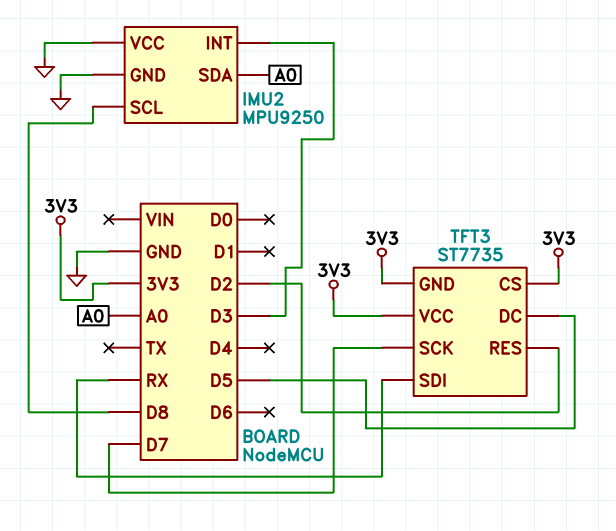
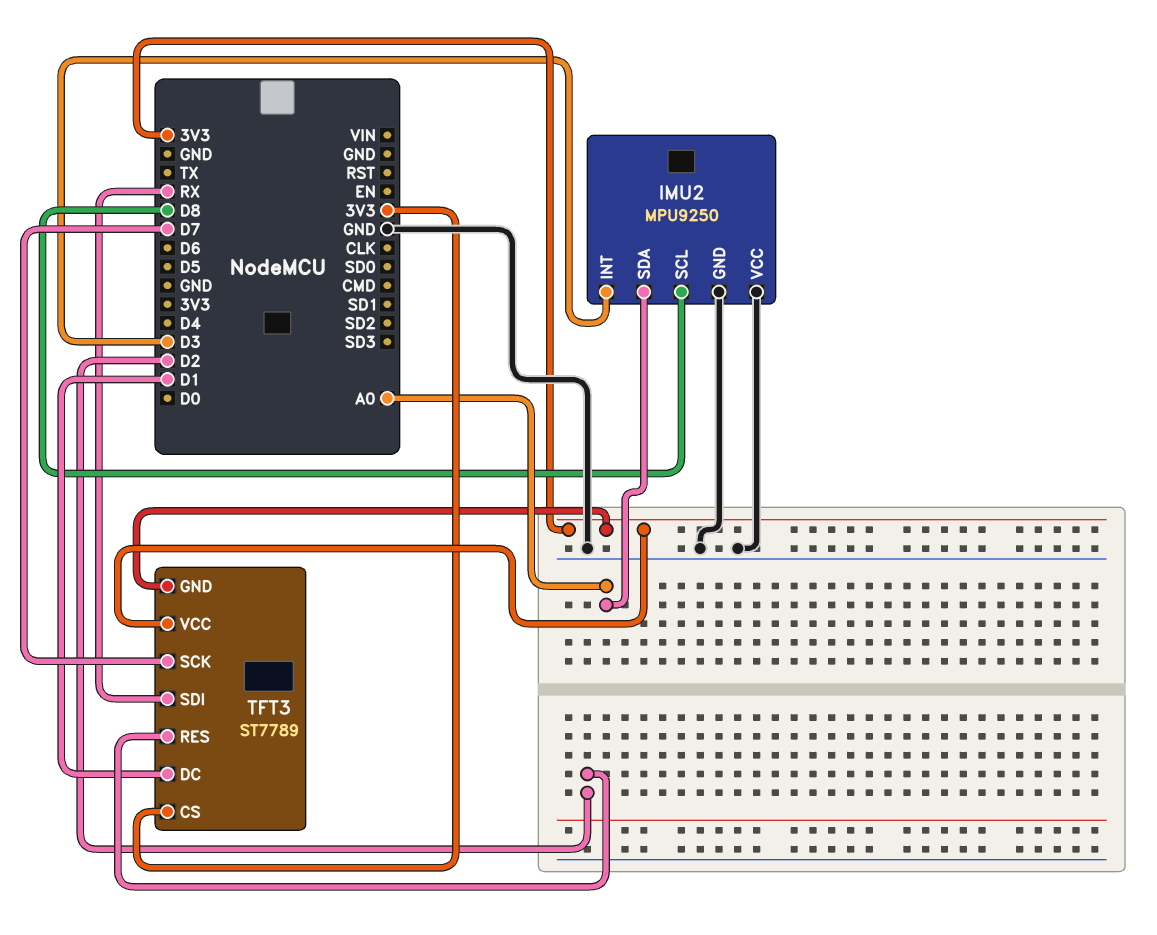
TFT3: ST7735 -> ST7789
TFT3 pin DC: D5 -> D1

